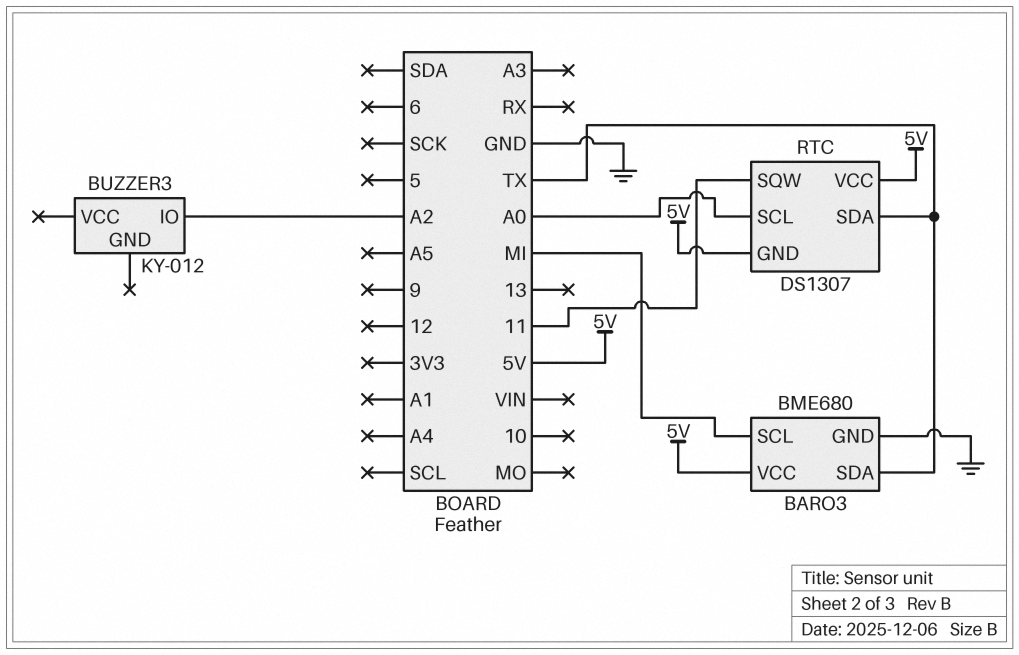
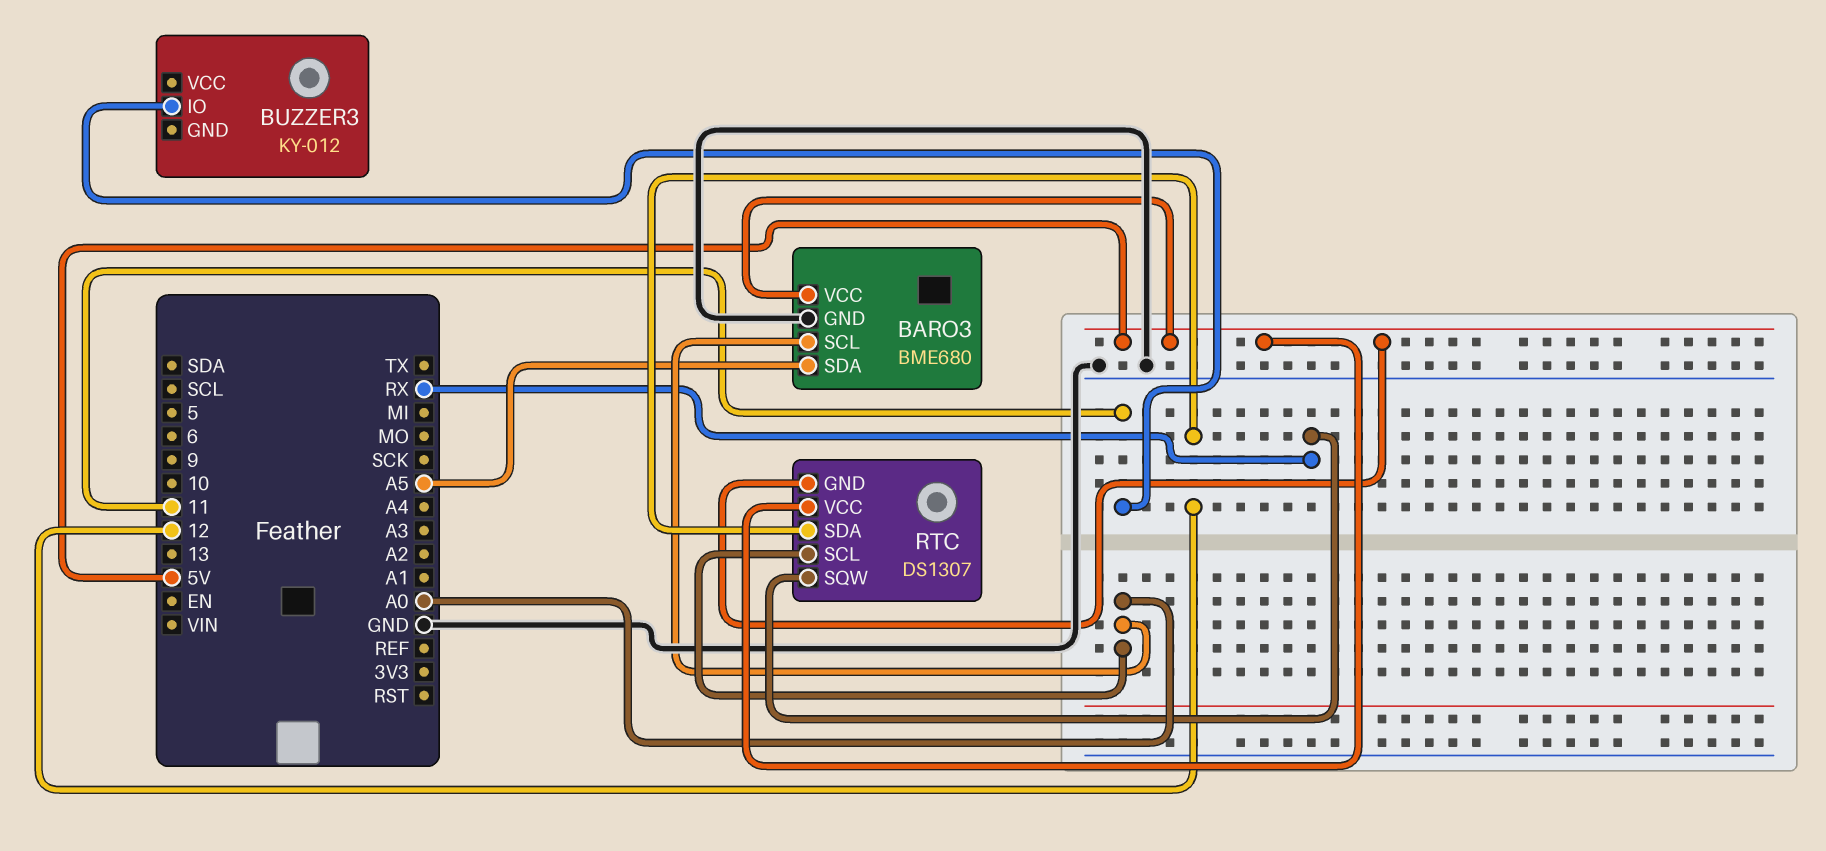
BARO3 pin SCL: MI -> A0
BARO3 pin SDA: TX -> A5
BUZZER3 pin IO: A2 -> 11
RTC pin SDA: TX -> 12
RTC pin SQW: 11 -> RX

